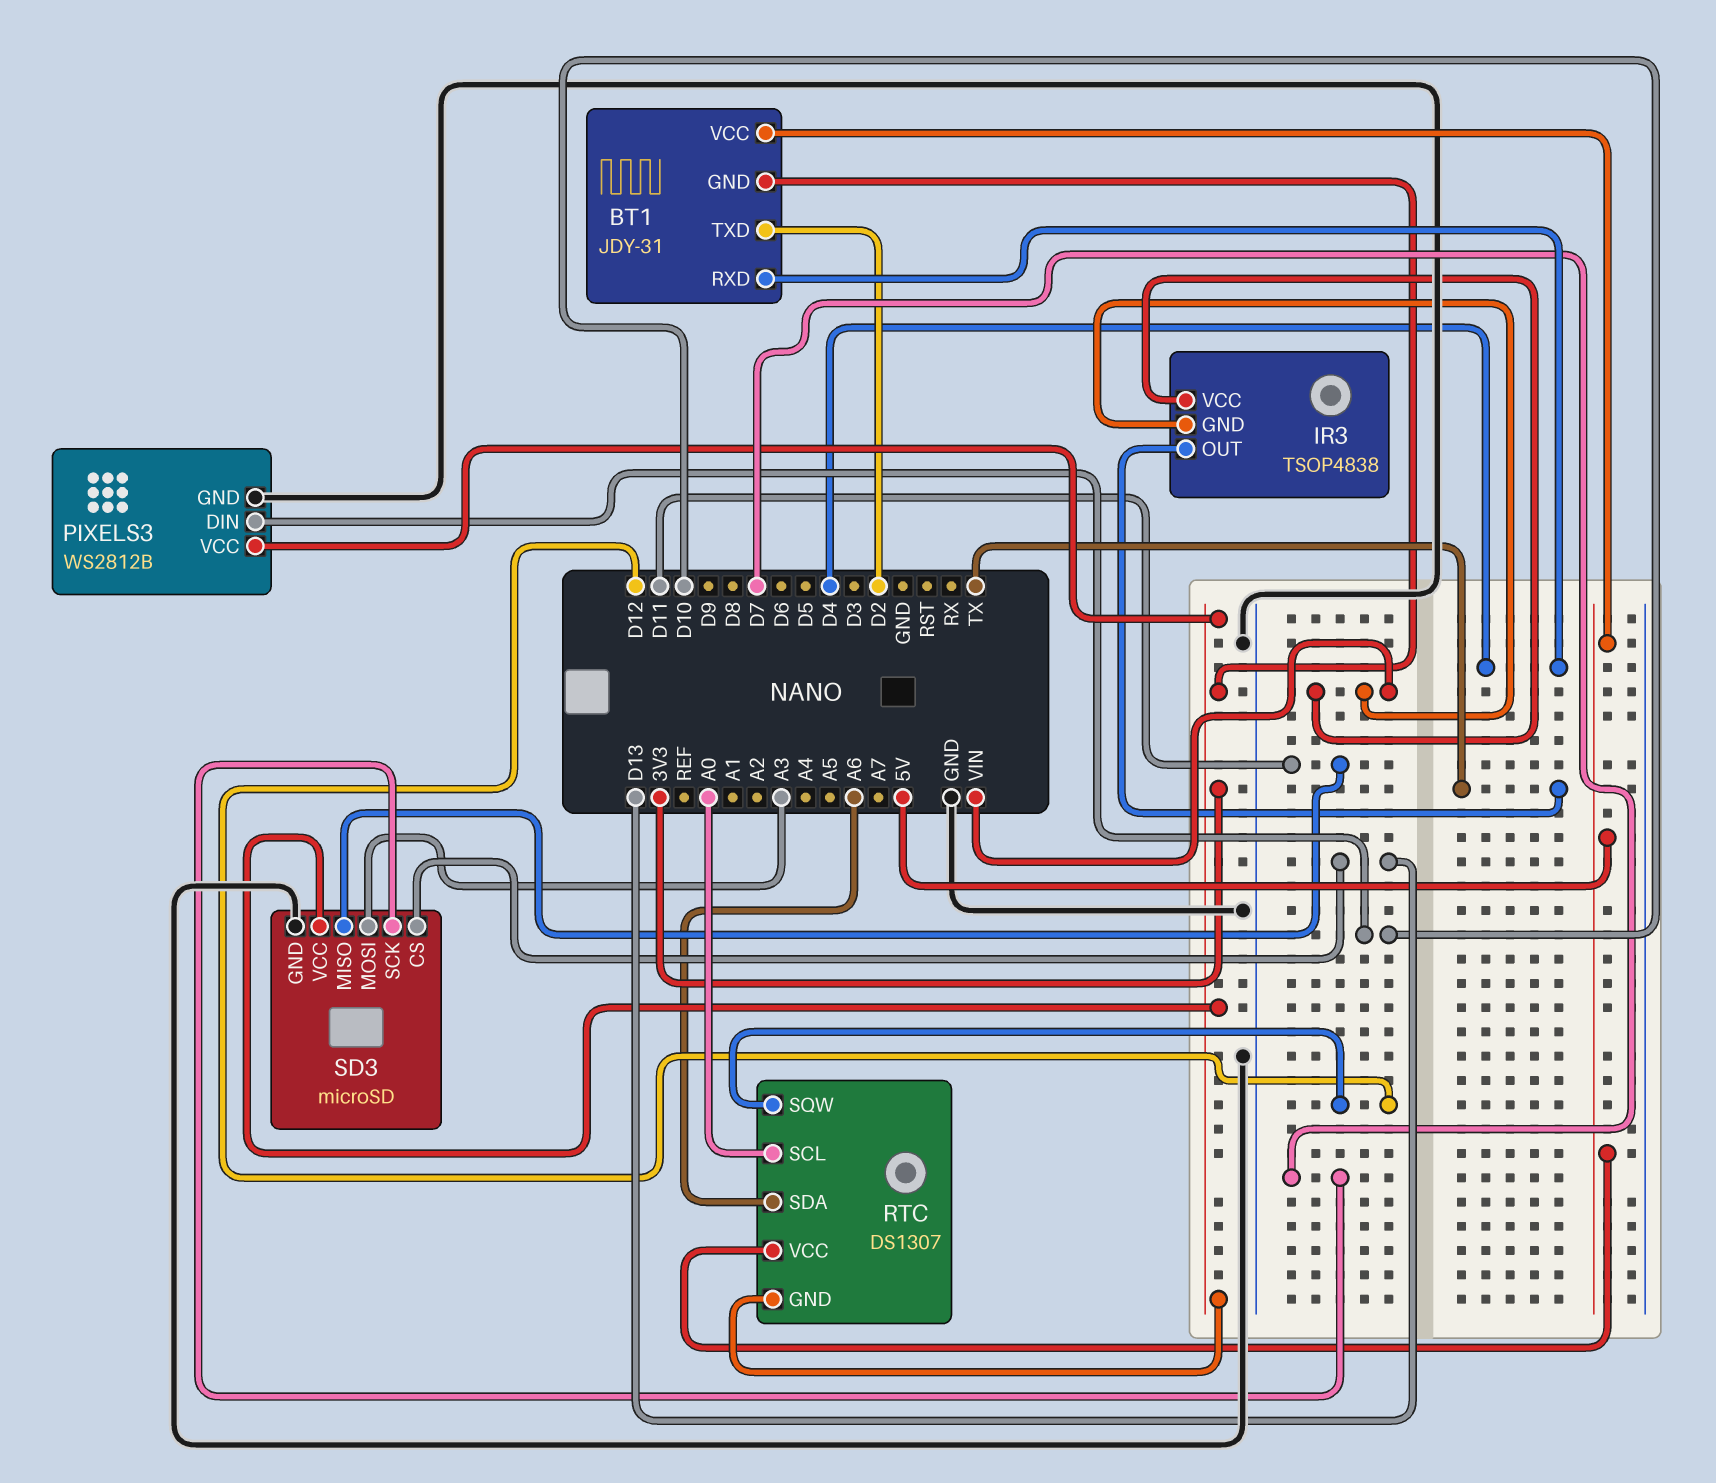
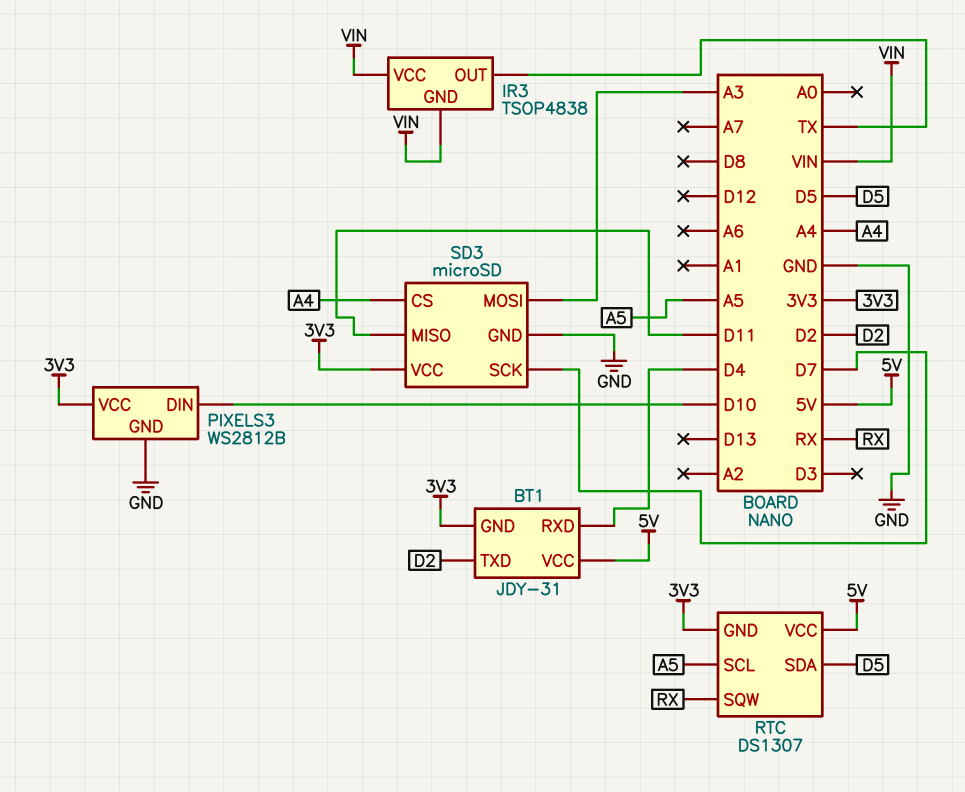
RTC pin SCL: A0 -> A5
RTC pin SDA: A6 -> D5
RTC pin SQW: D12 -> RX
SD3 pin CS: D13 -> A4

